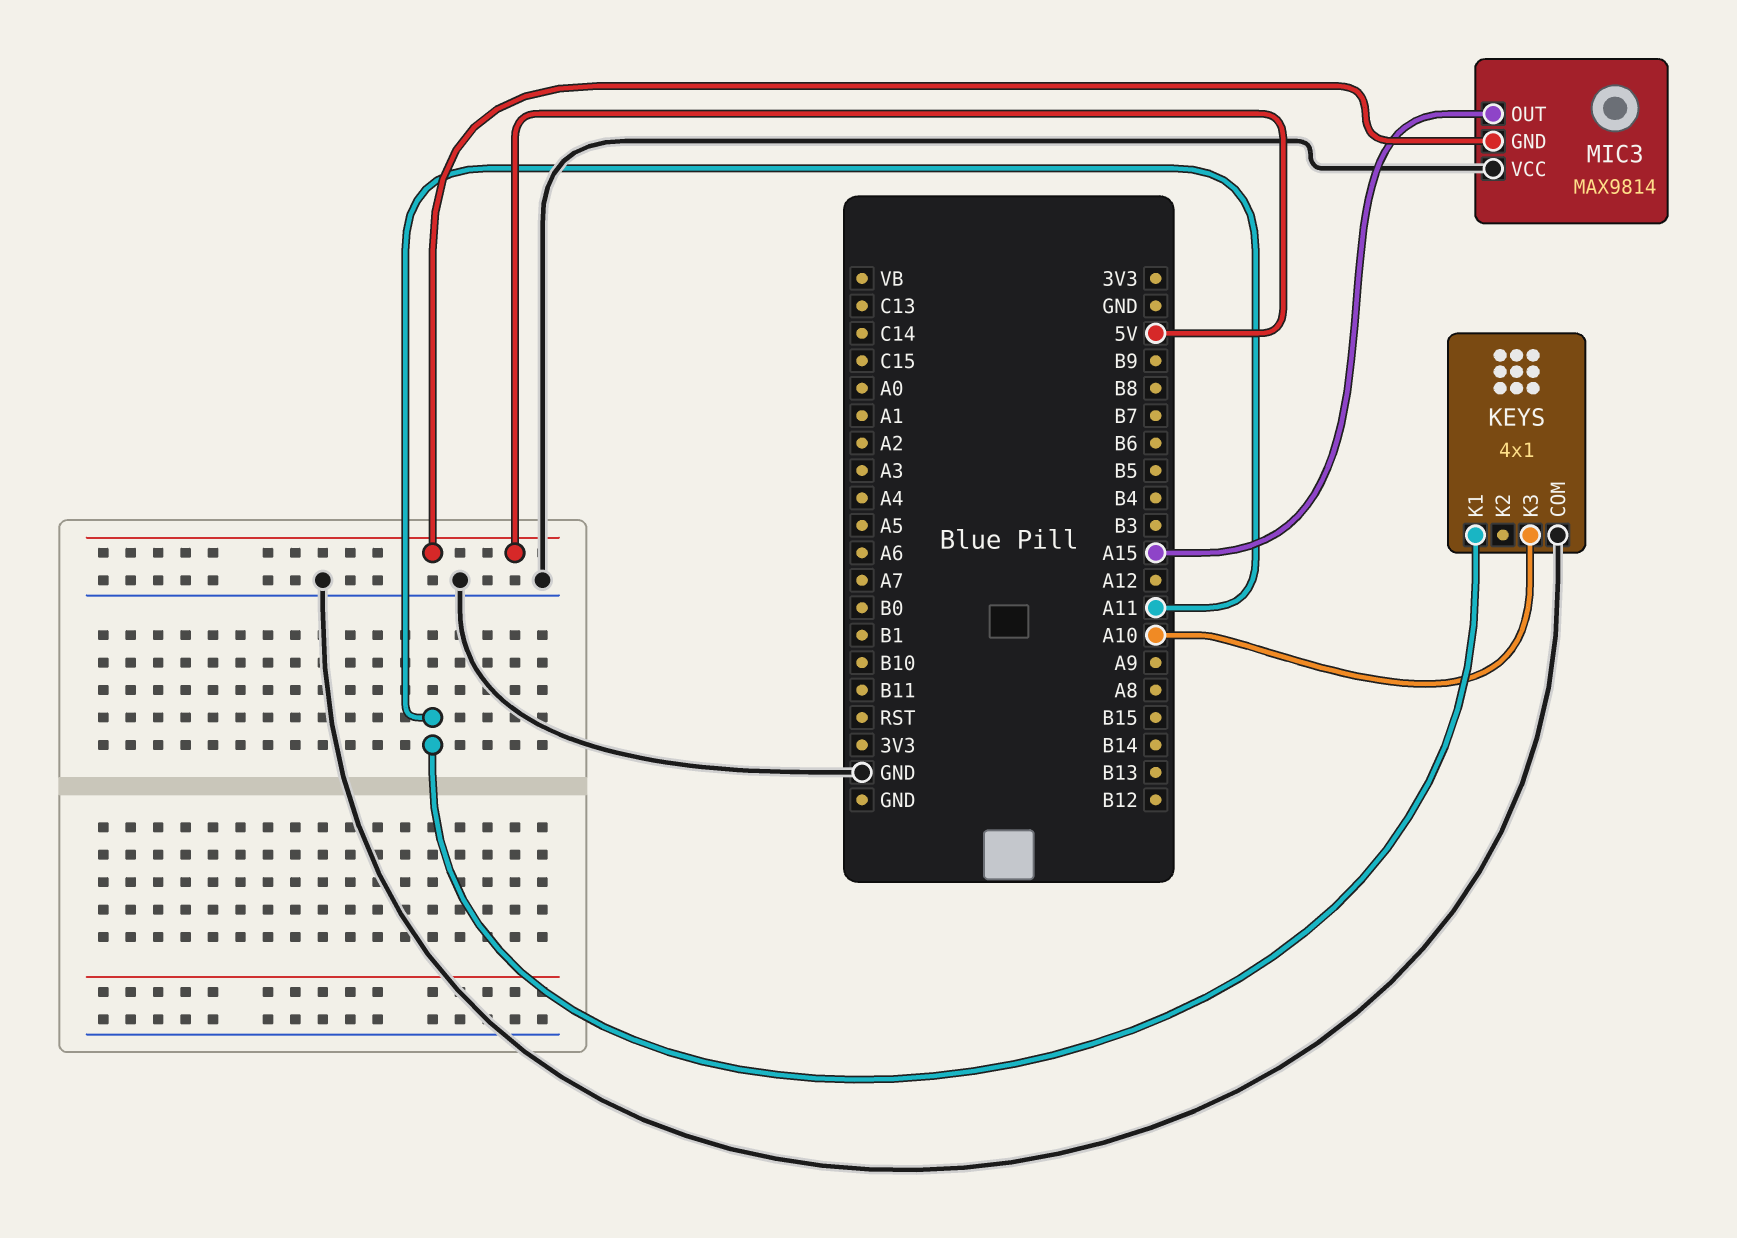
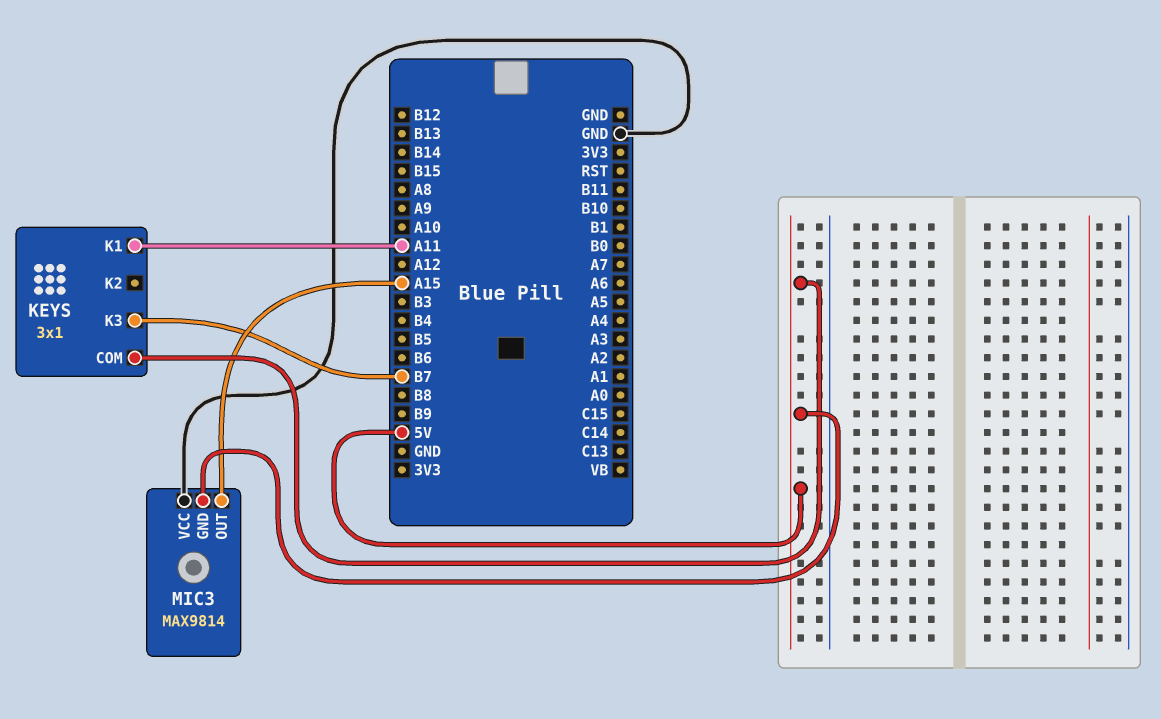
KEYS: 4x1 -> 3x1
KEYS pin COM: GND -> 5V
KEYS pin K3: A10 -> B7

